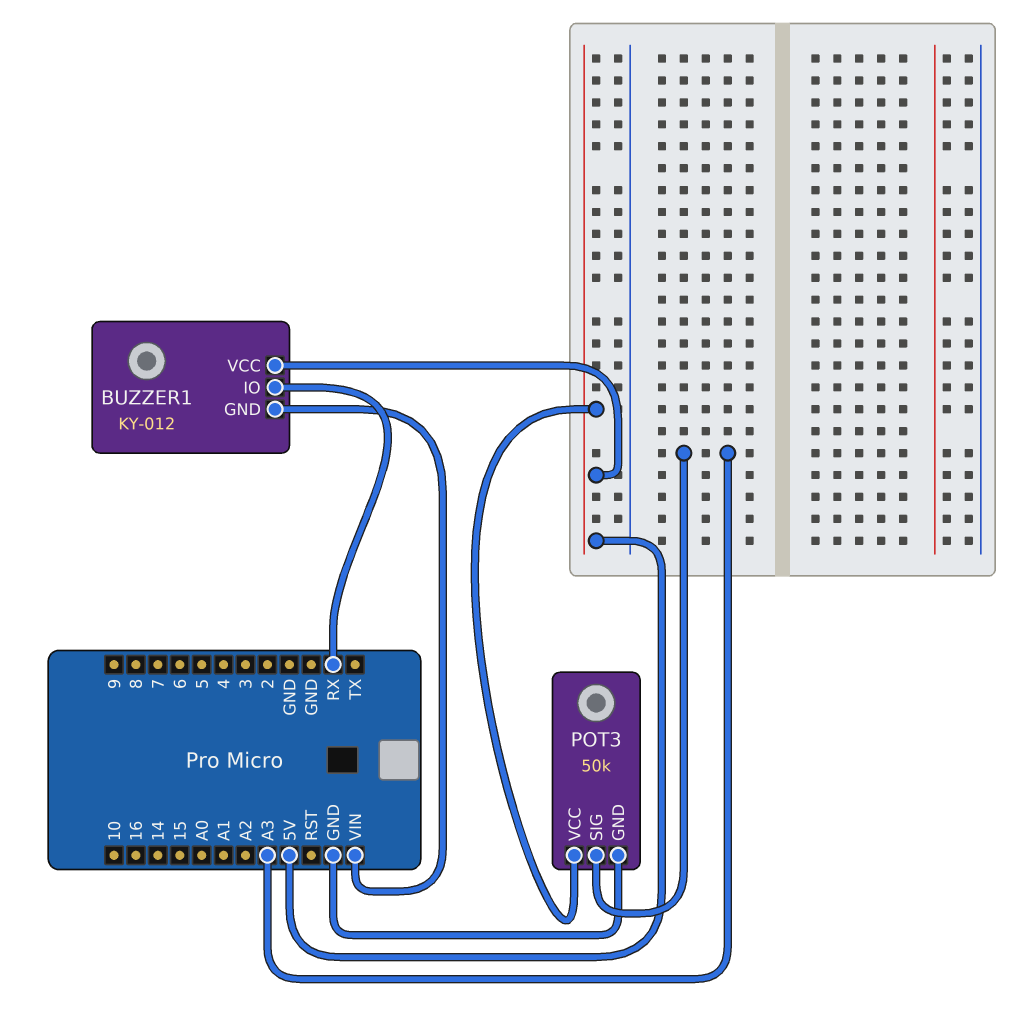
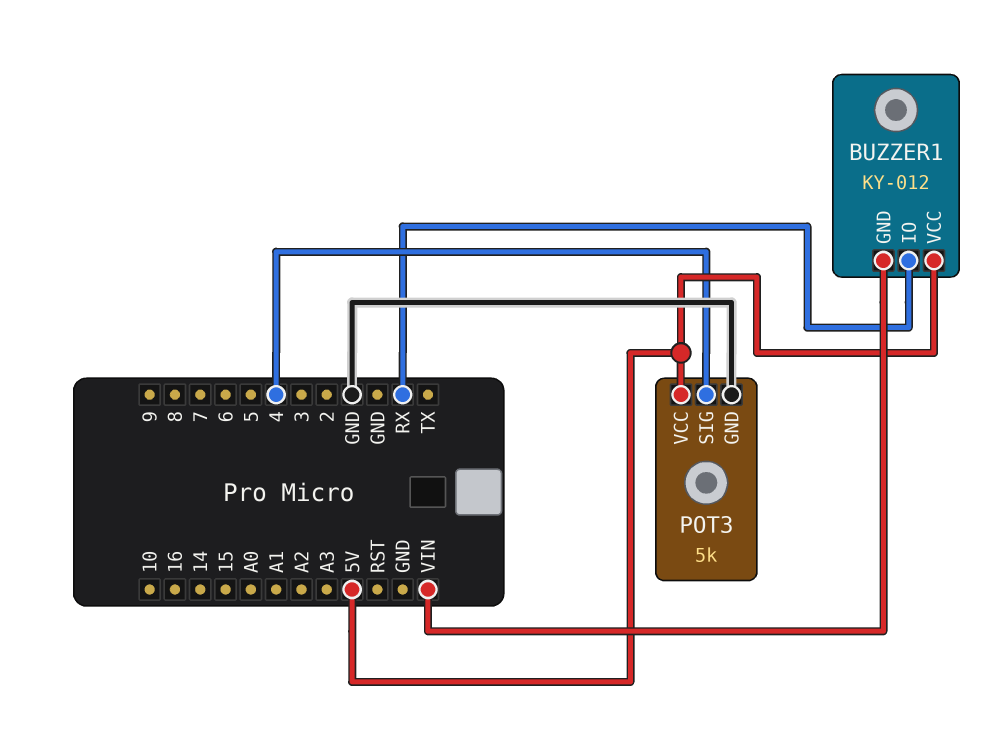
POT3: 50k -> 5k
POT3 pin SIG: A3 -> 4

